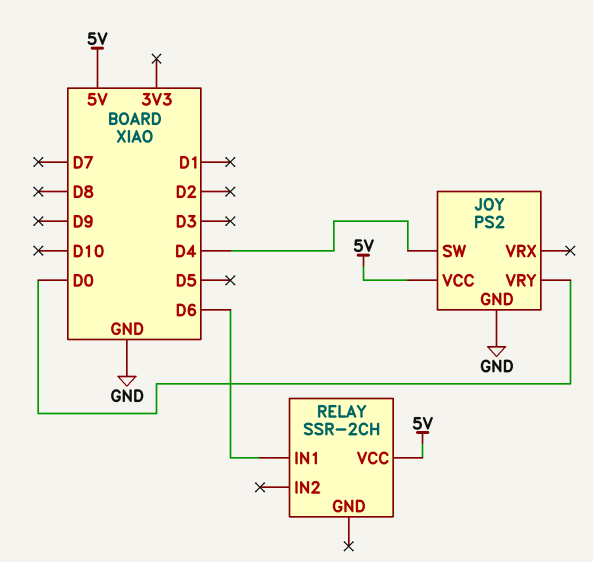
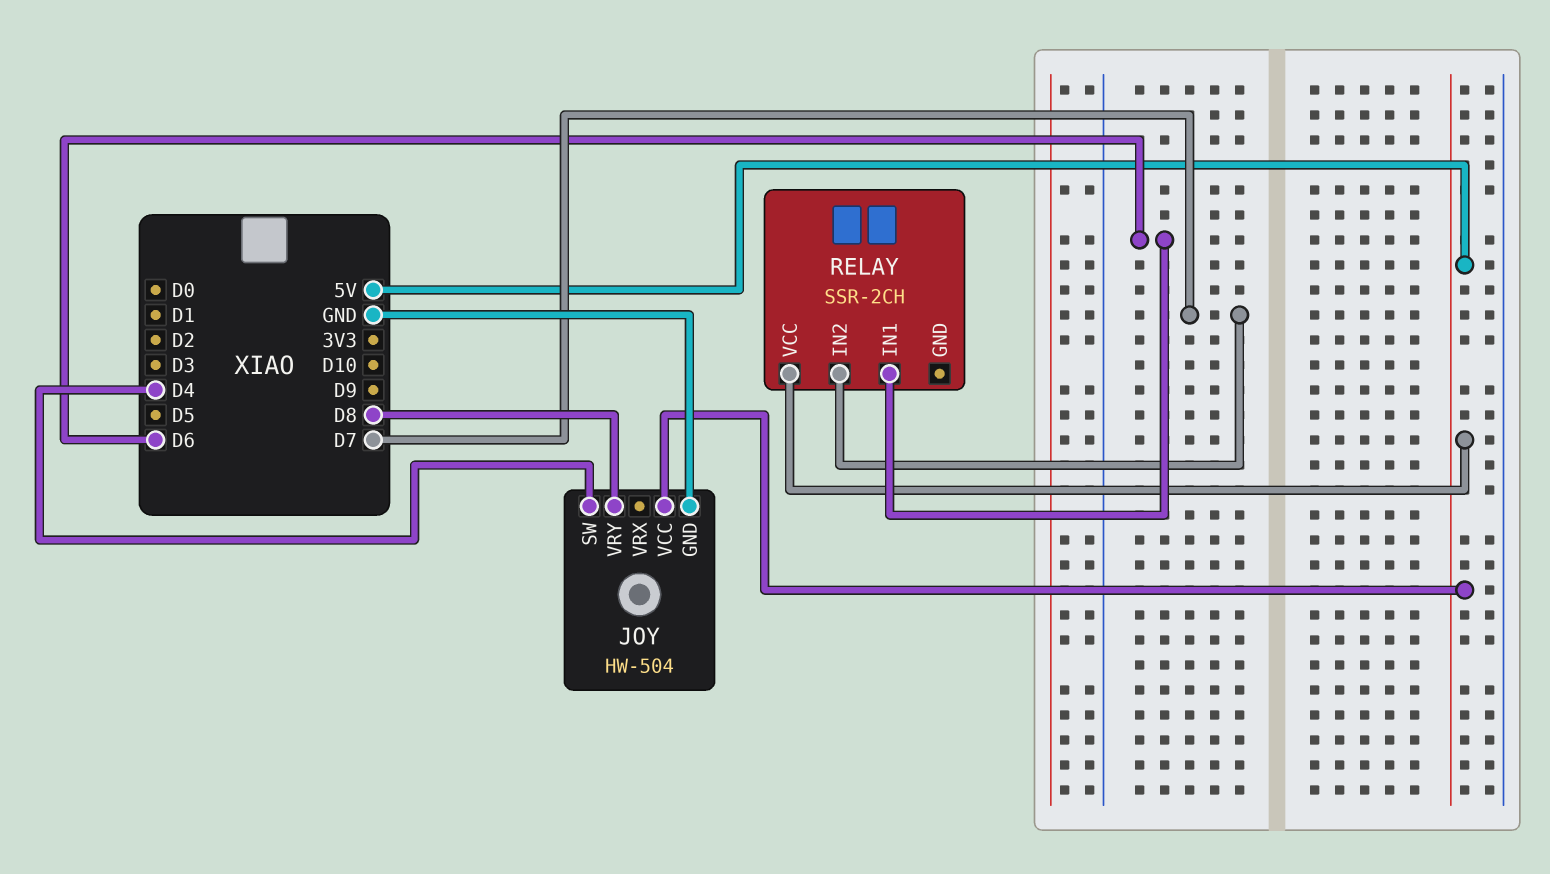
JOY: PS2 -> HW-504
JOY pin VRY: D0 -> D8
RELAY pin IN2: none -> D7

